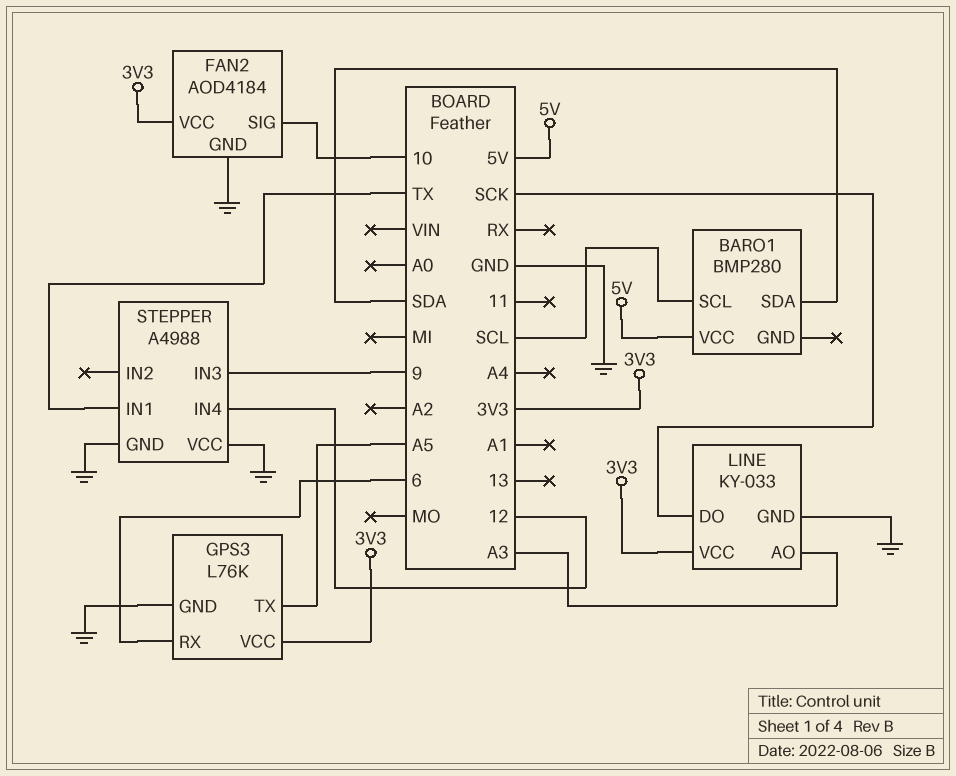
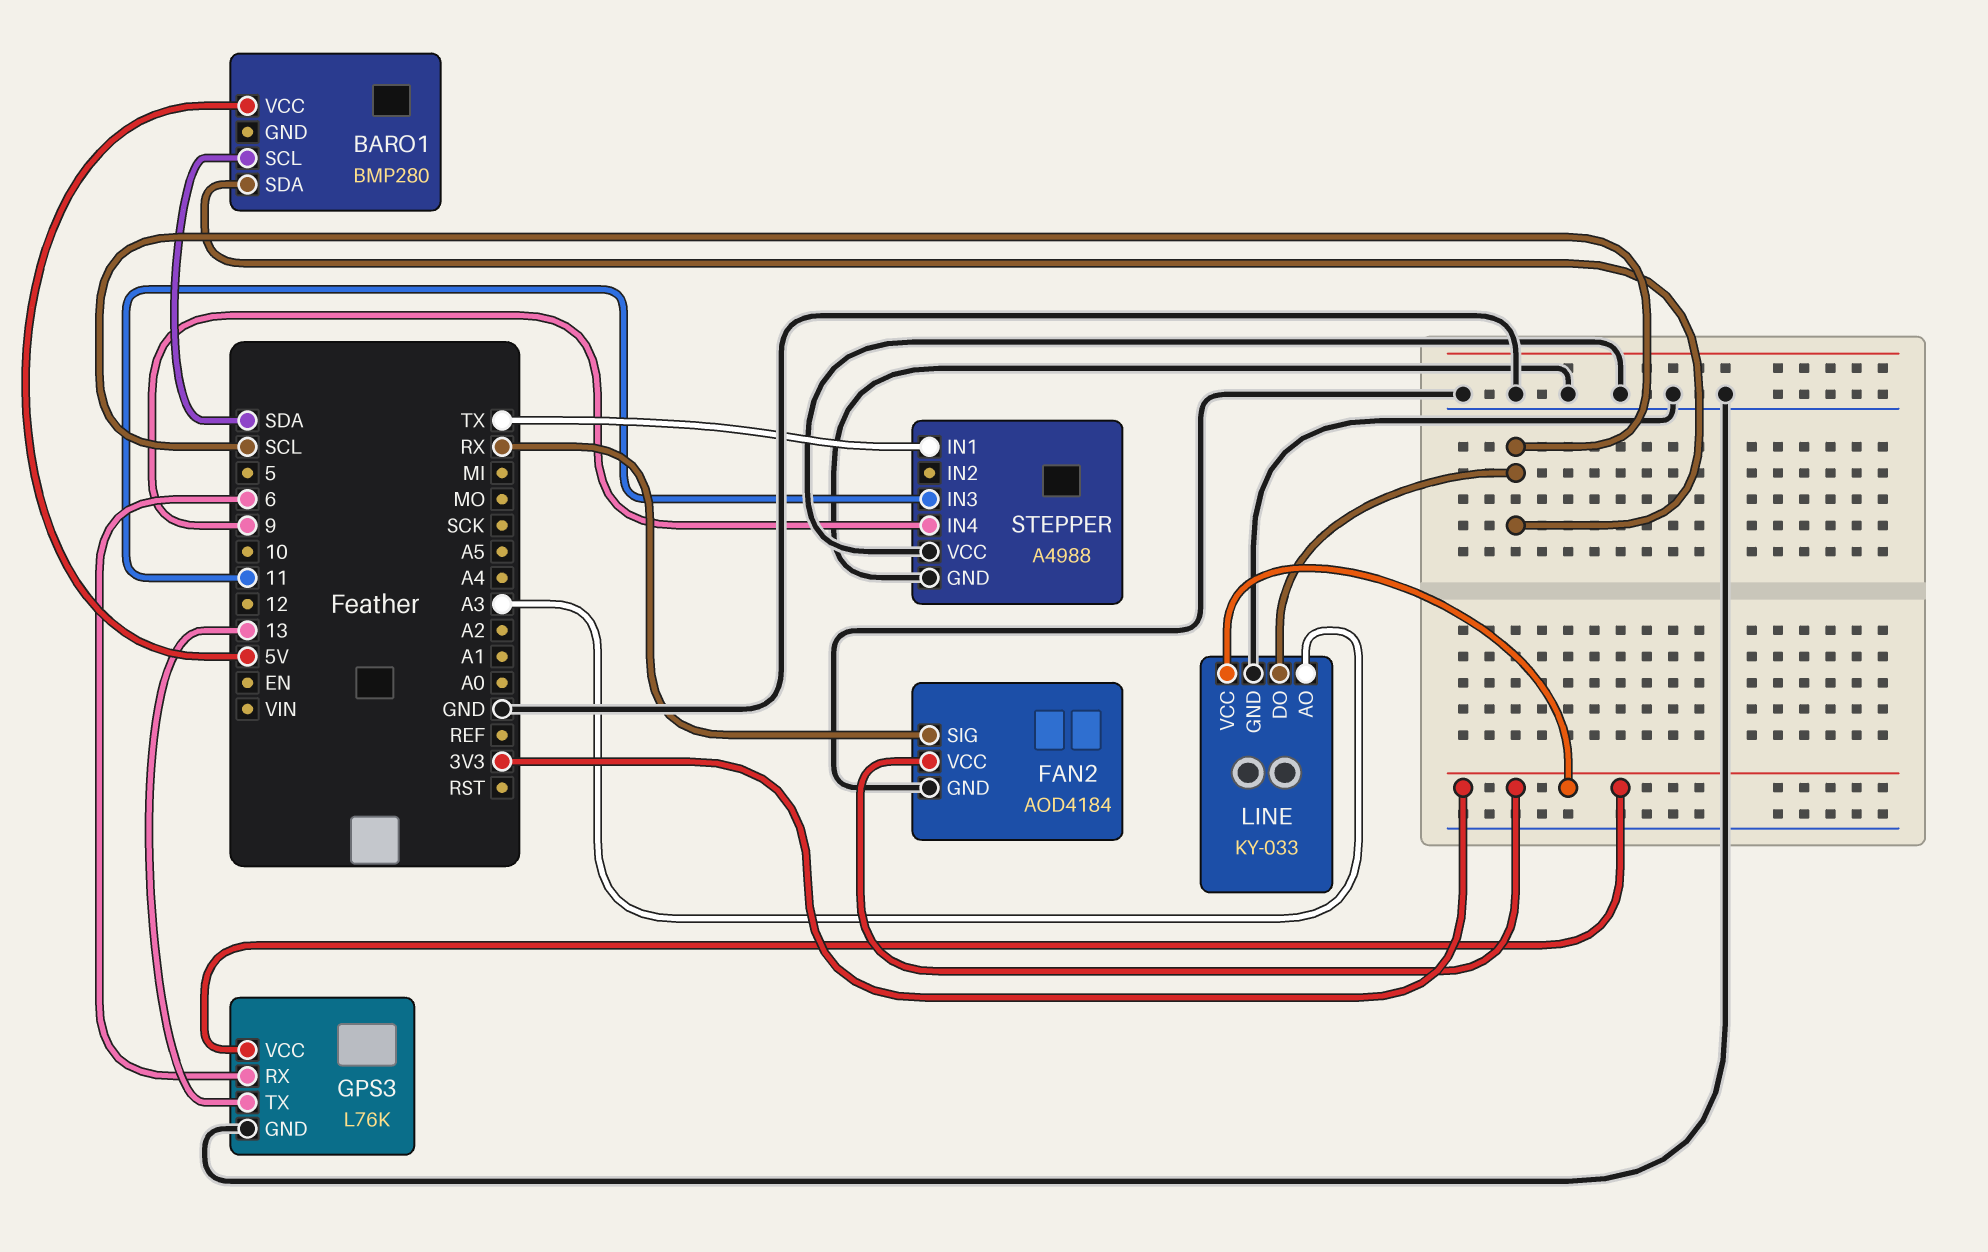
BARO1 pin SCL: SCL -> SDA
BARO1 pin SDA: SDA -> SCL
FAN2 pin SIG: 10 -> RX
GPS3 pin TX: A5 -> 13
LINE pin DO: SCK -> SCL
STEPPER pin IN3: 9 -> 11
STEPPER pin IN4: 12 -> 9

